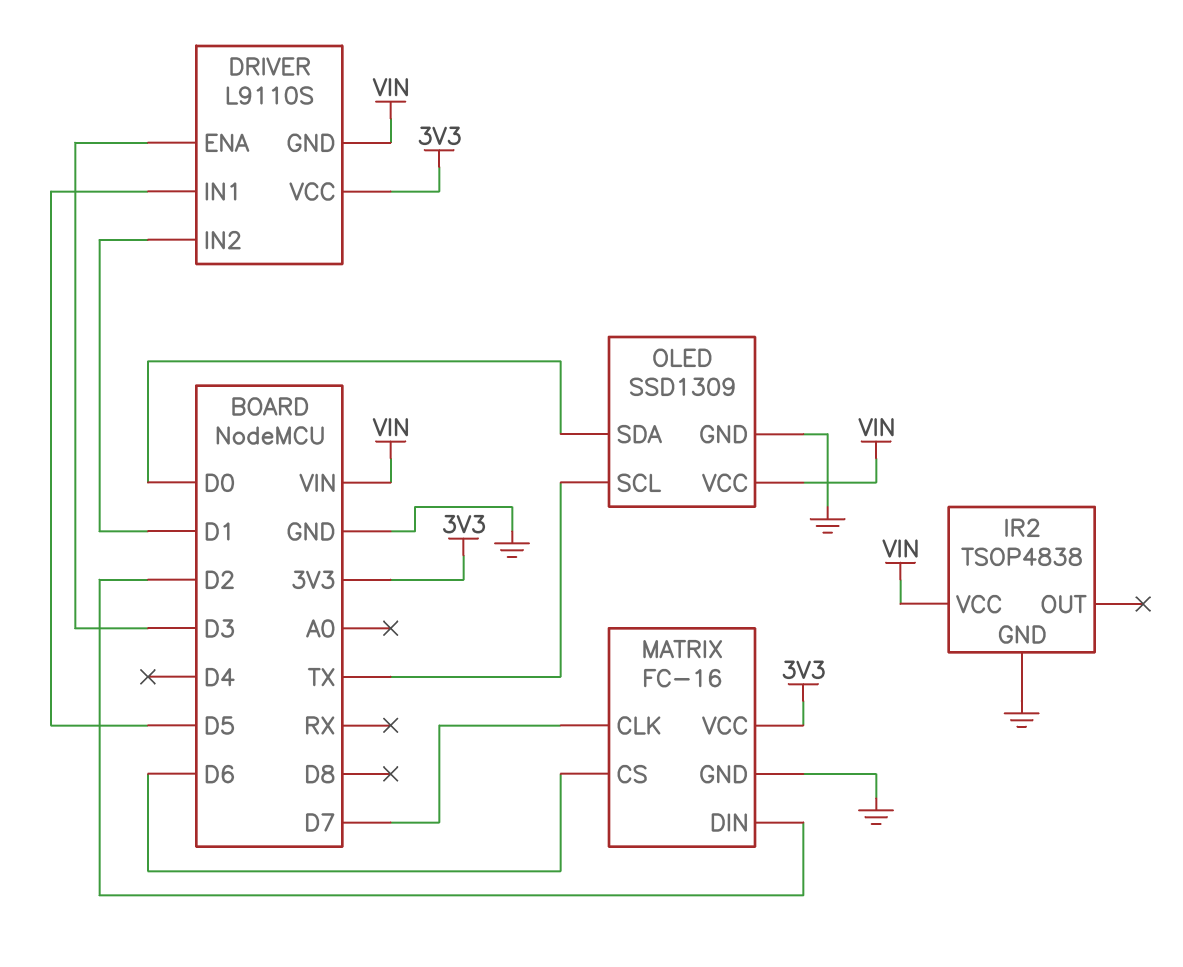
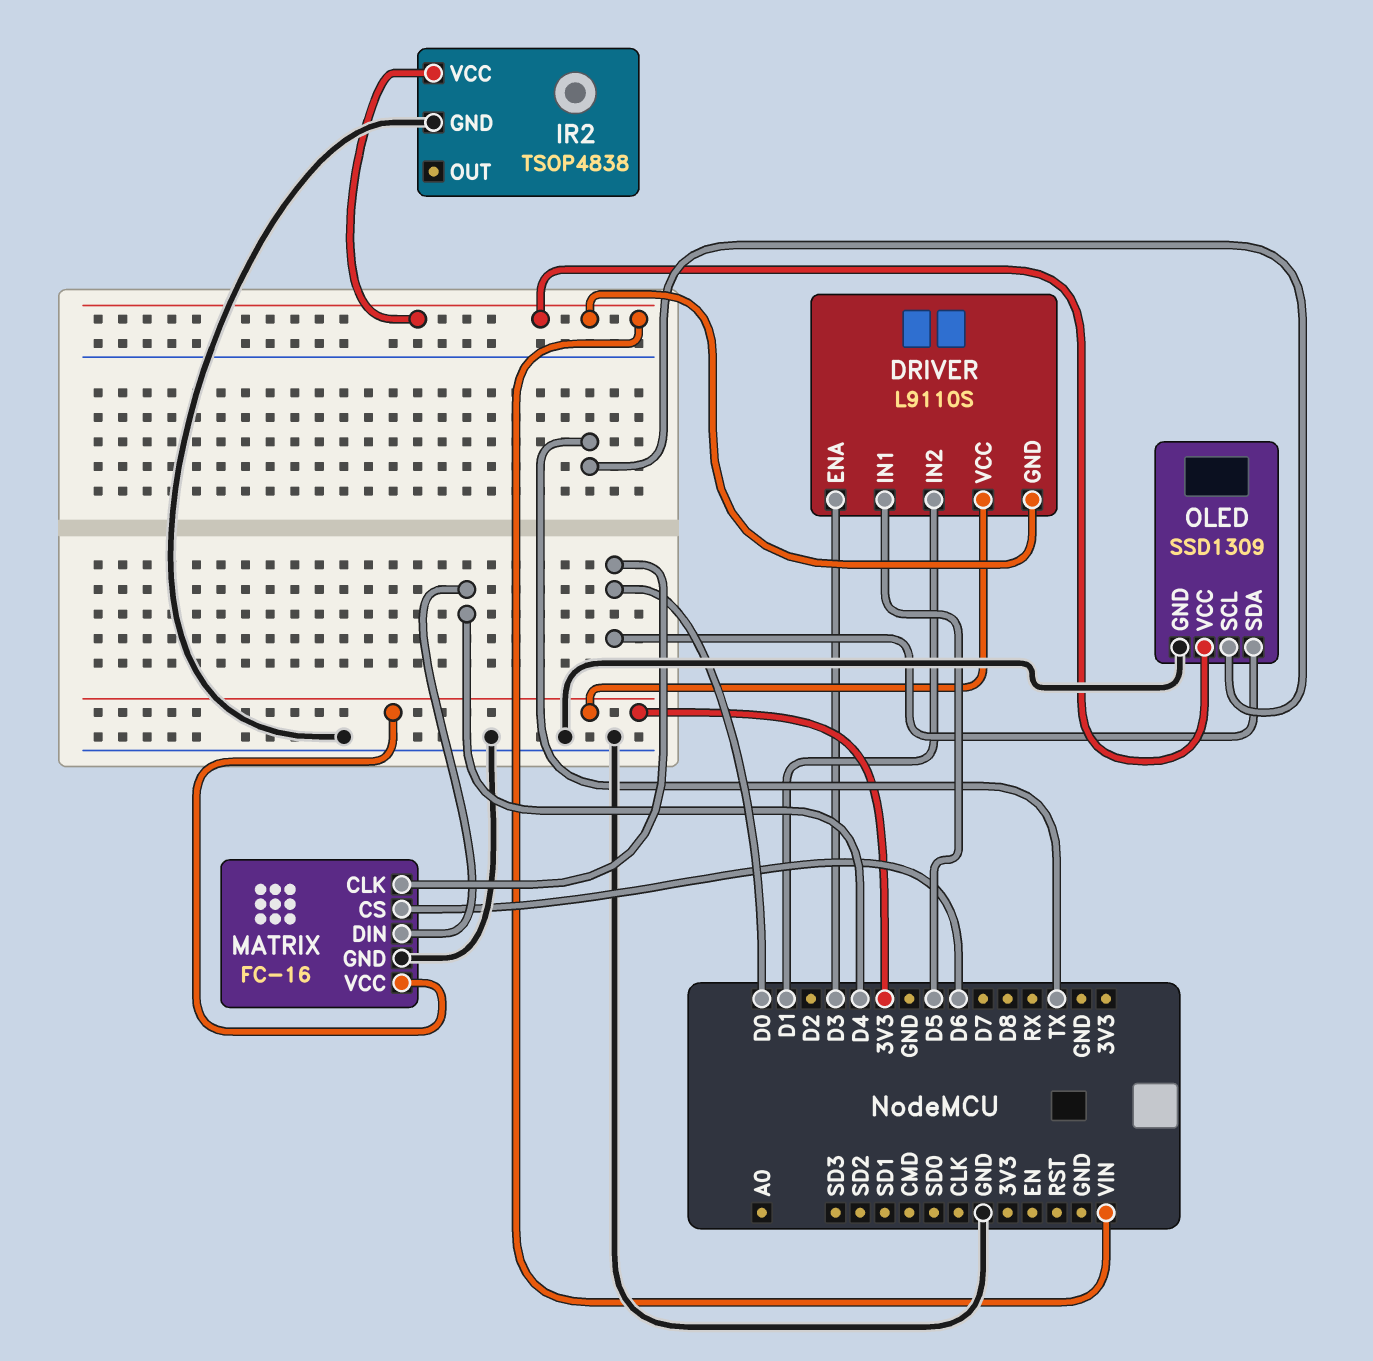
MATRIX pin CLK: D7 -> D0
MATRIX pin DIN: D2 -> D4

